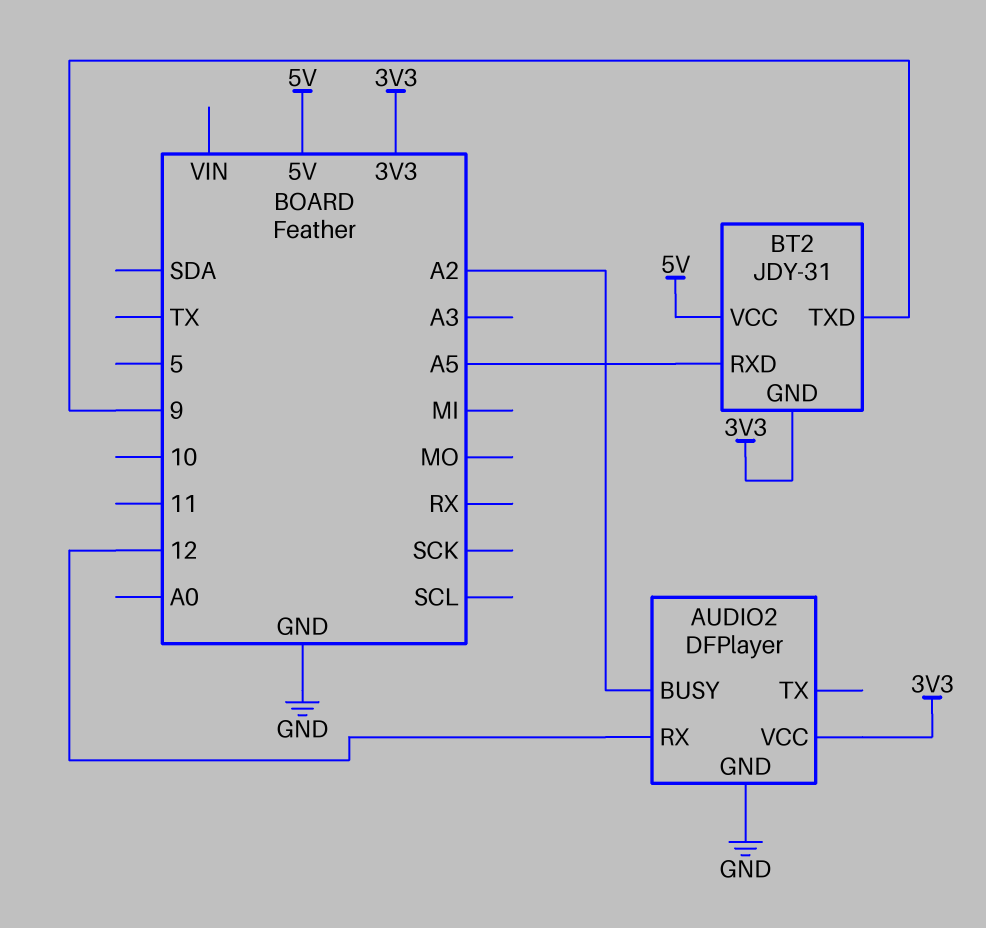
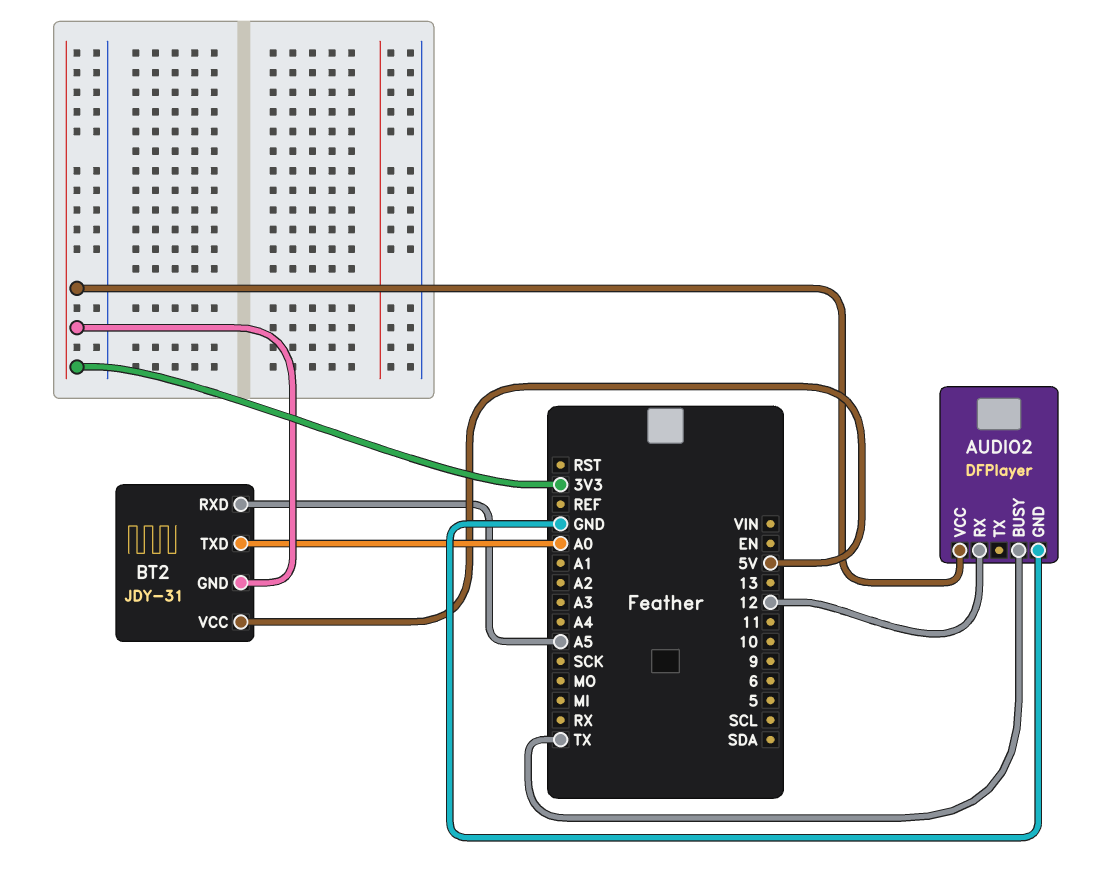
AUDIO2 pin BUSY: A2 -> TX
BT2 pin TXD: 9 -> A0

